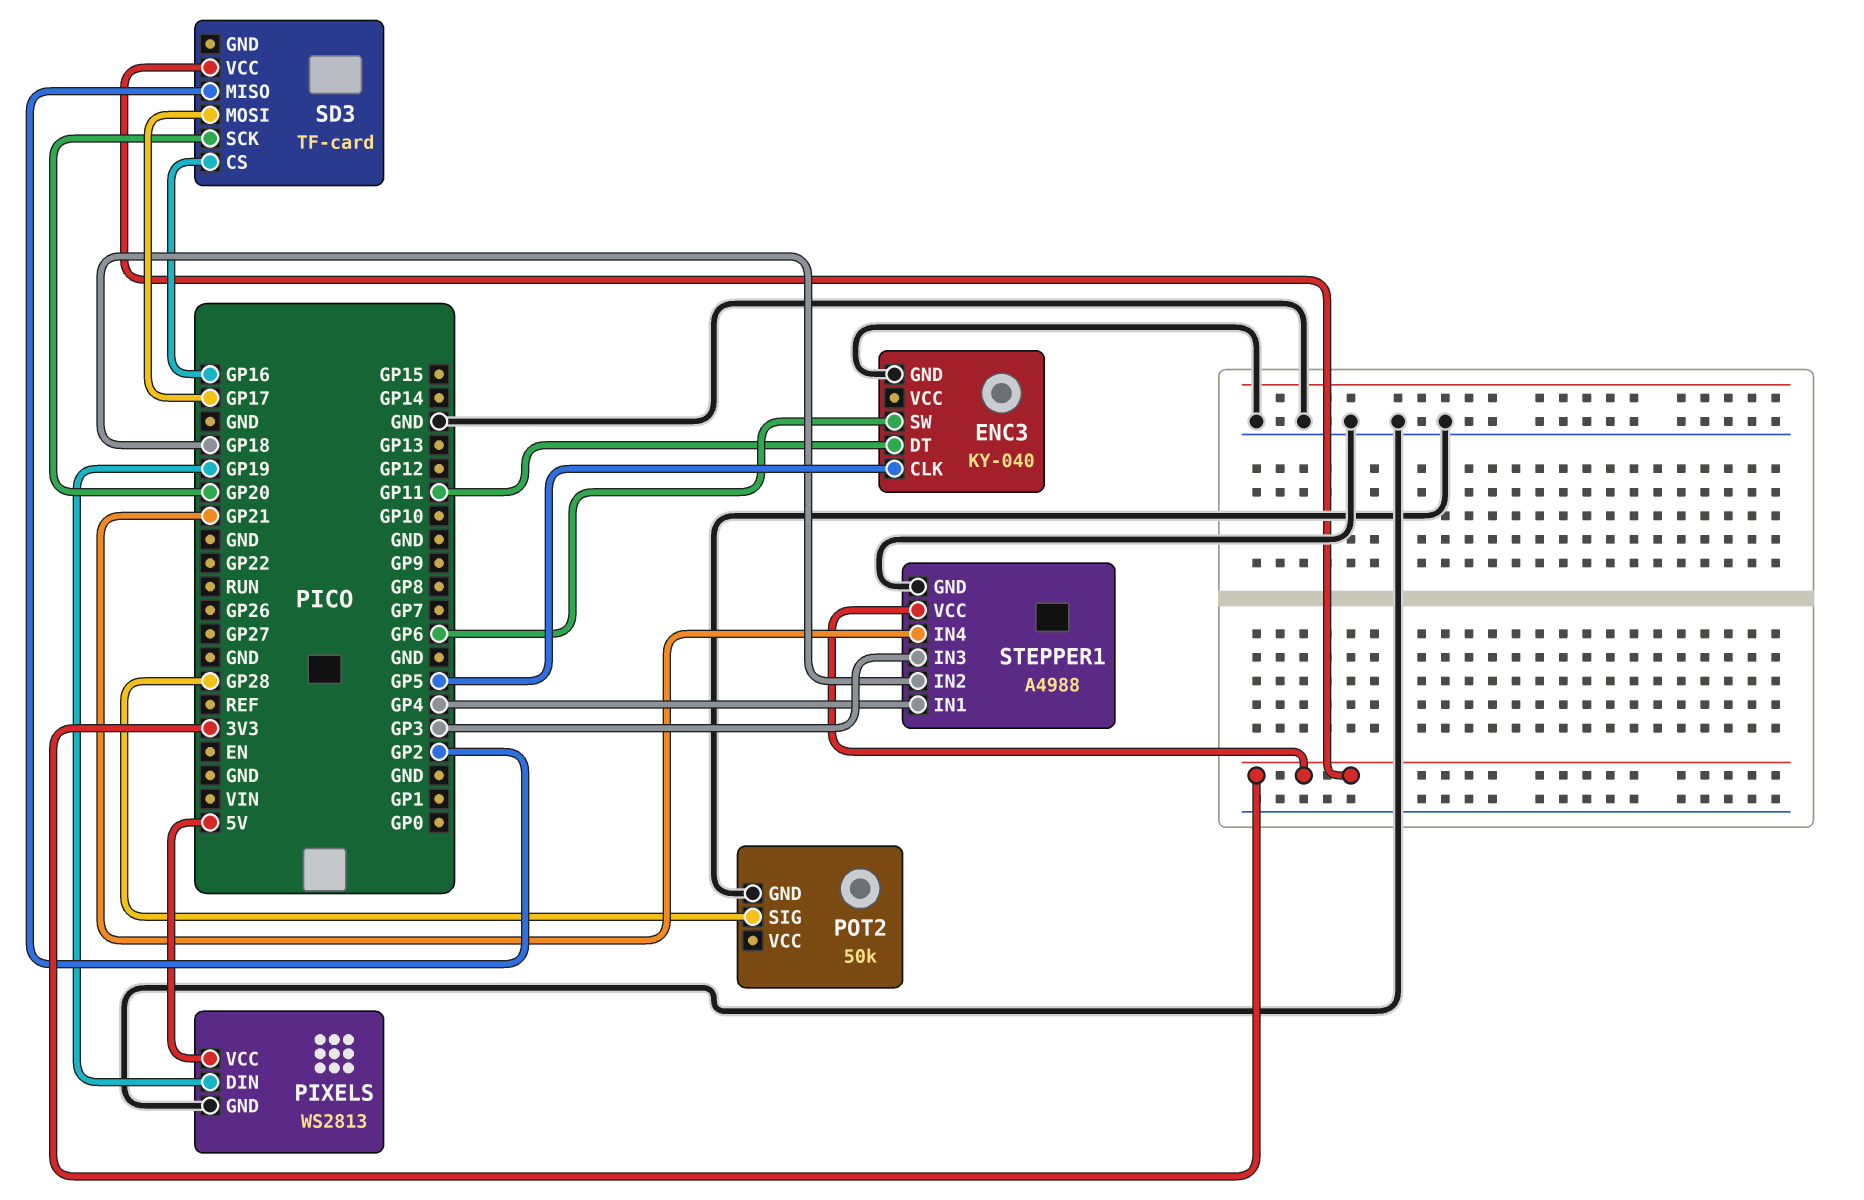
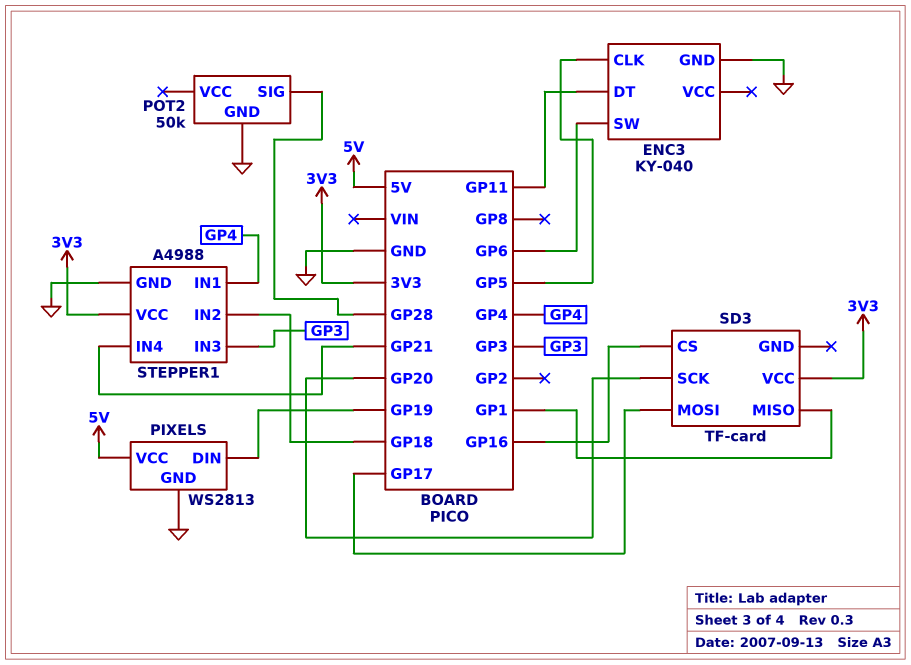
SD3 pin MISO: GP2 -> GP1

